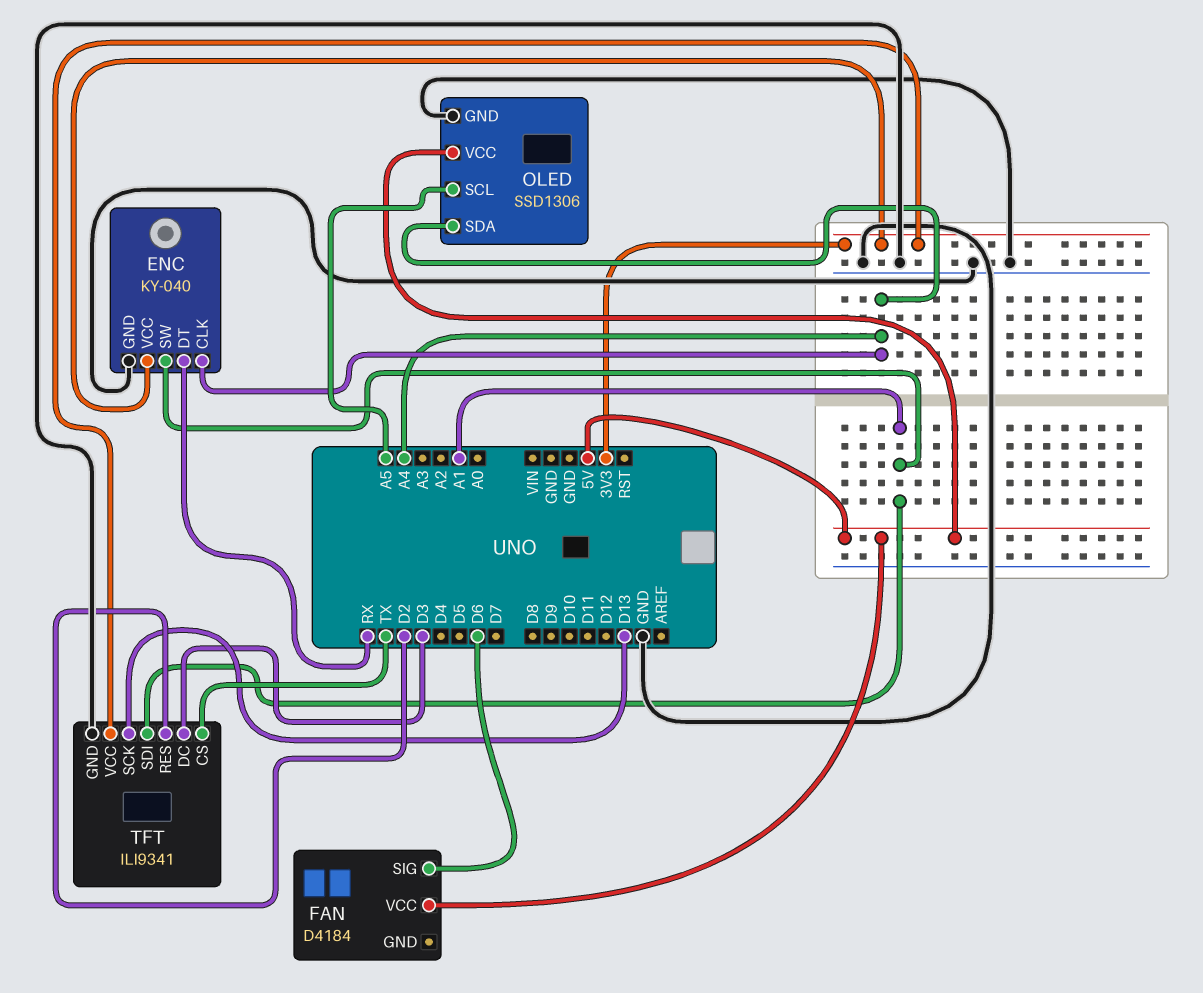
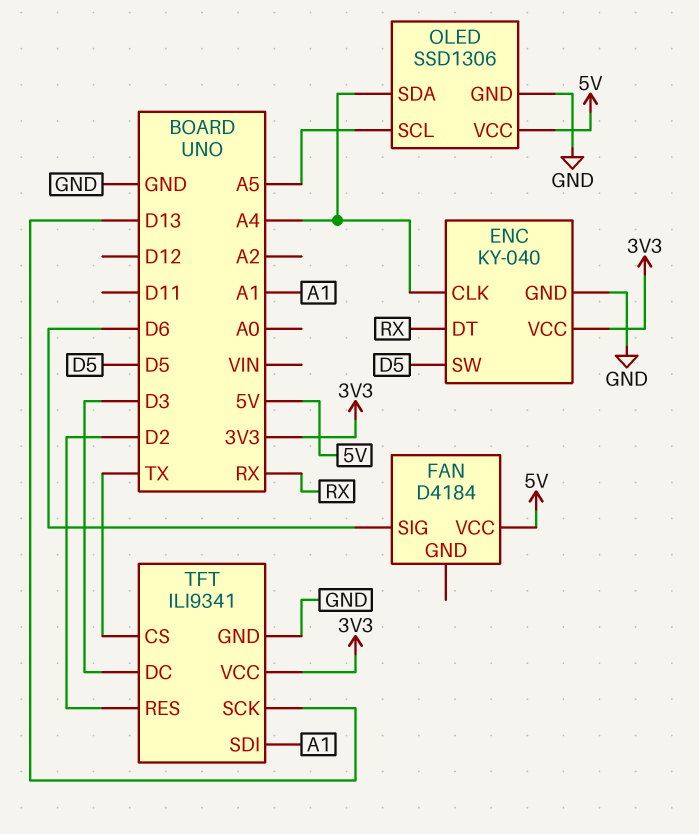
ENC pin SW: A1 -> D5

